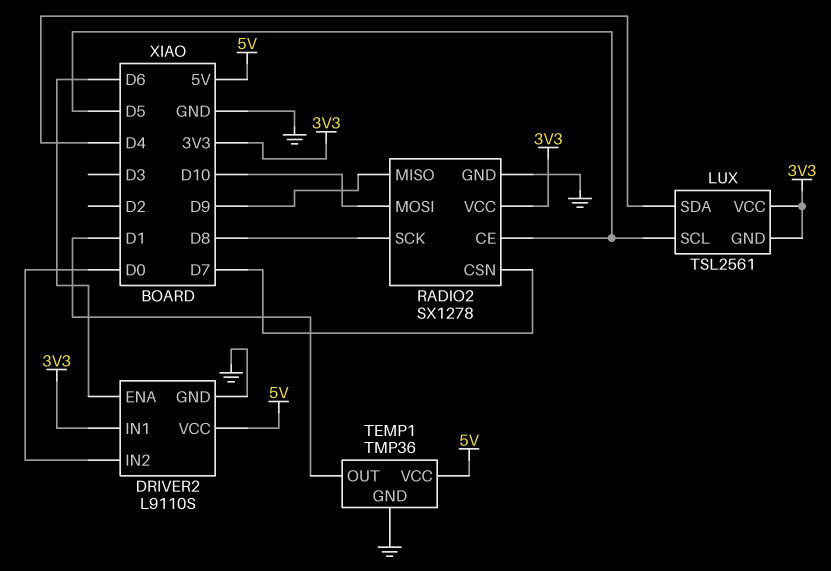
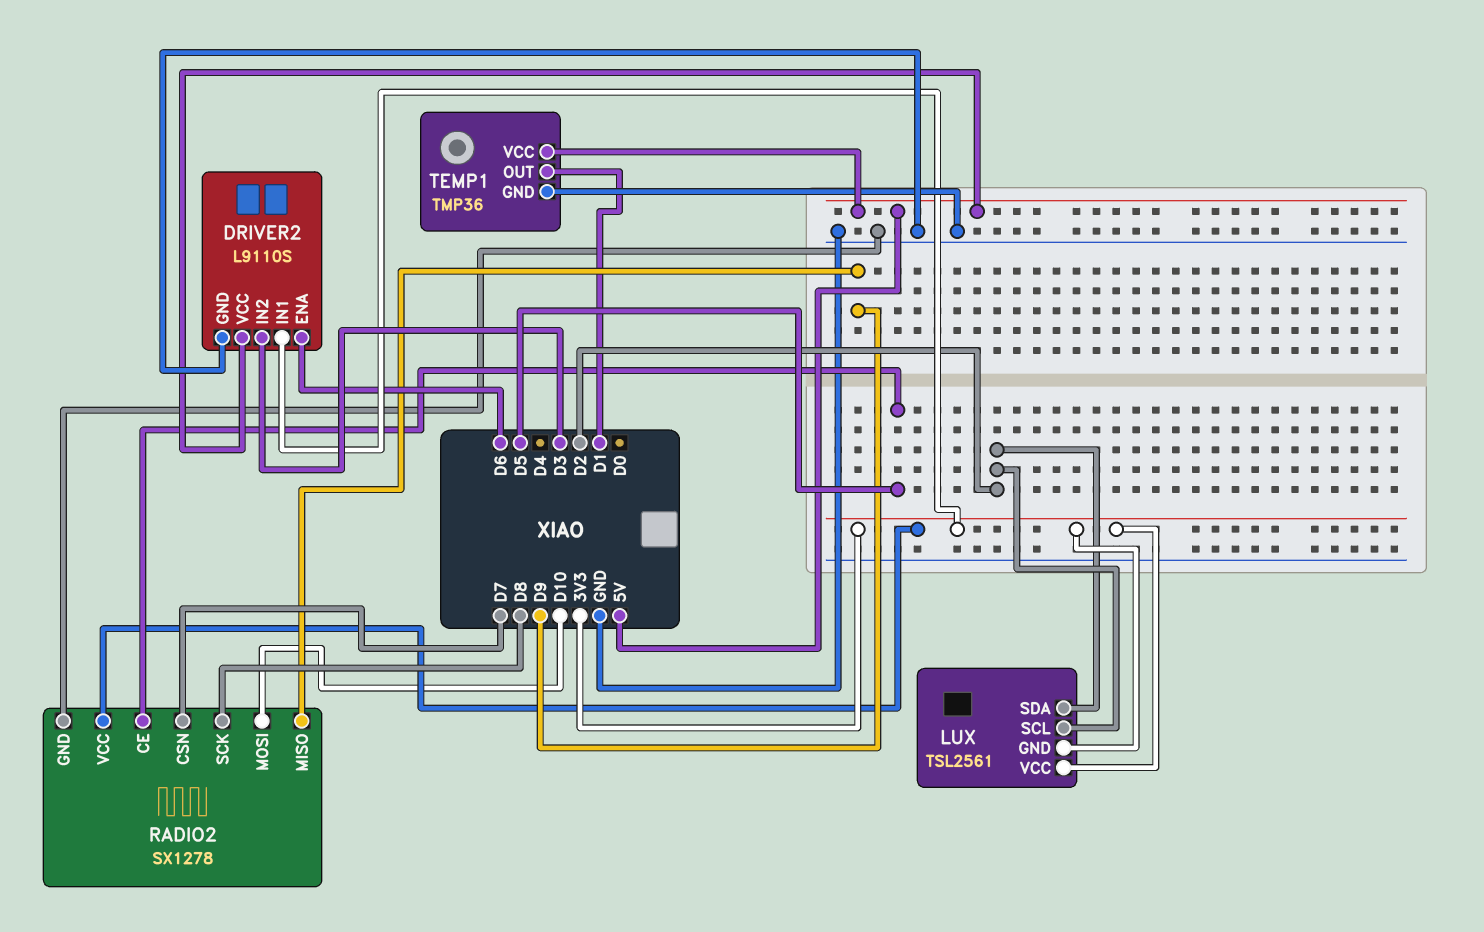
DRIVER2 pin IN2: D0 -> D3
LUX pin SCL: D5 -> D2
LUX pin SDA: D4 -> D2

